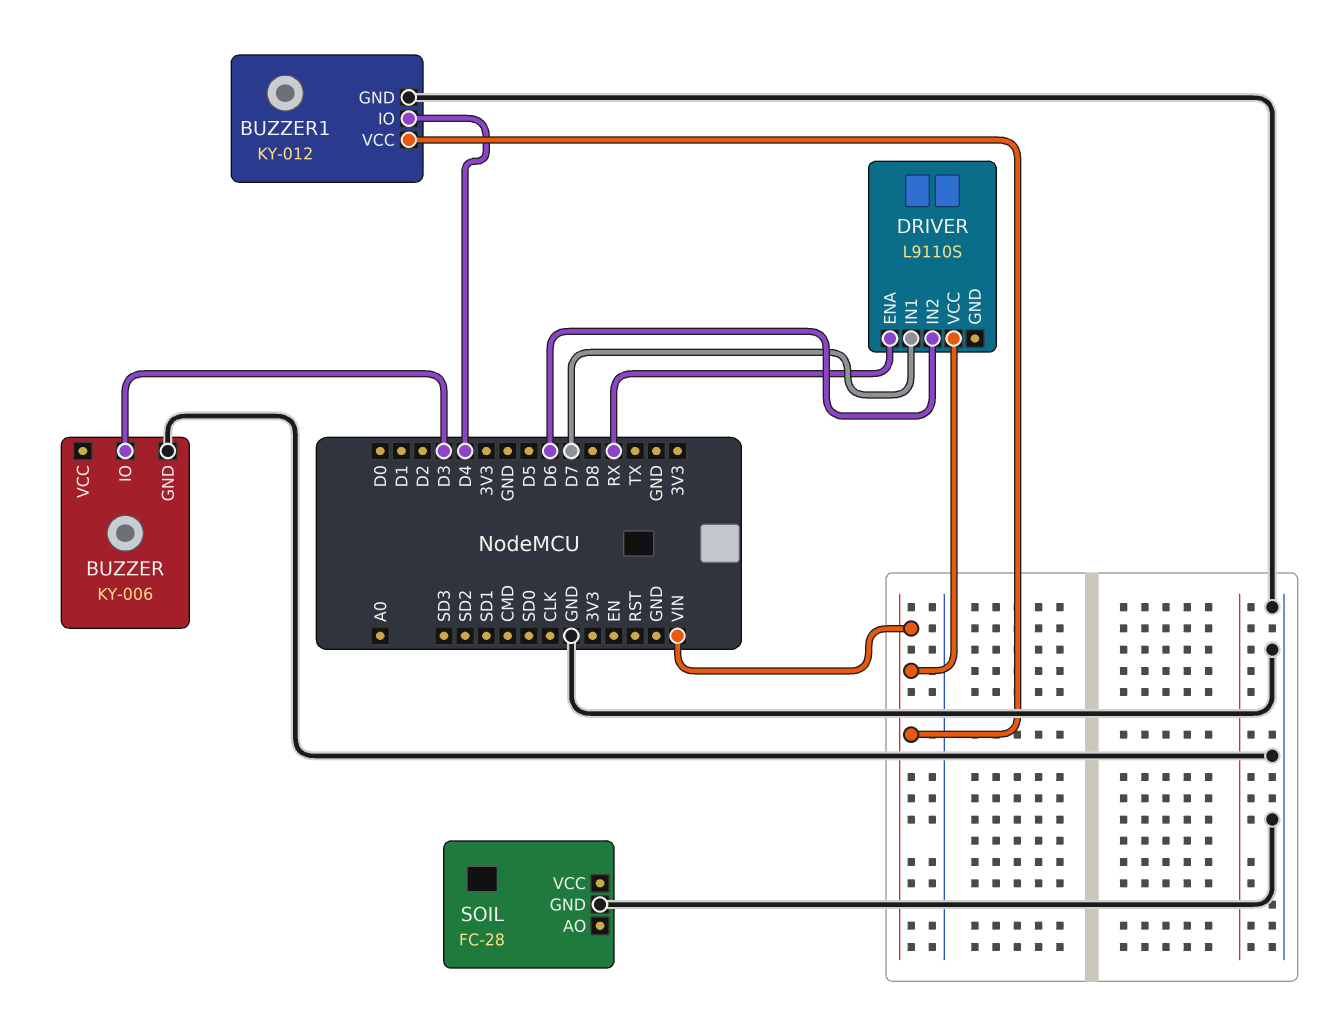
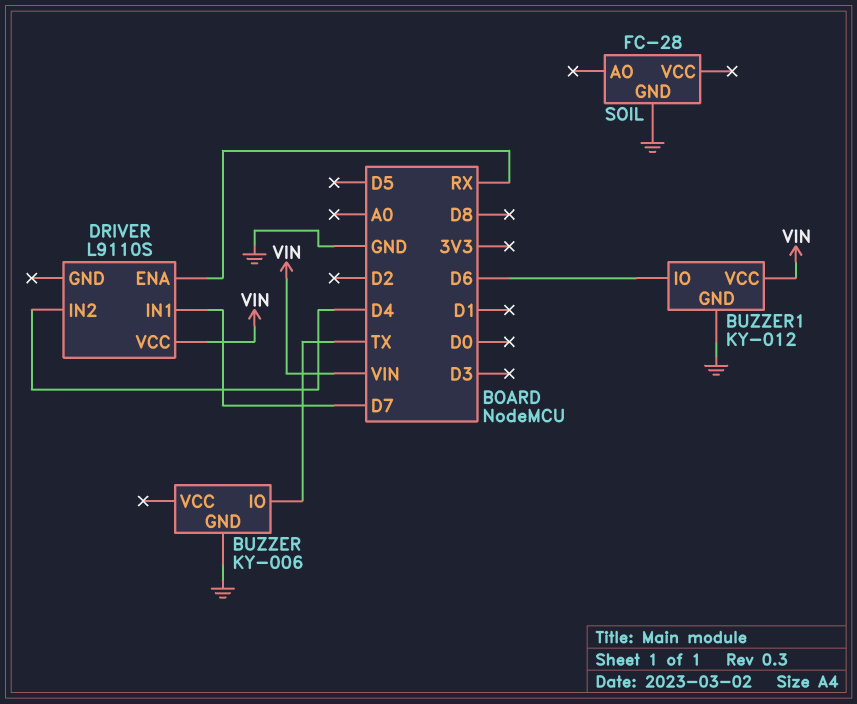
BUZZER pin IO: D3 -> TX
BUZZER1 pin IO: D4 -> D6
DRIVER pin IN2: D6 -> D4

